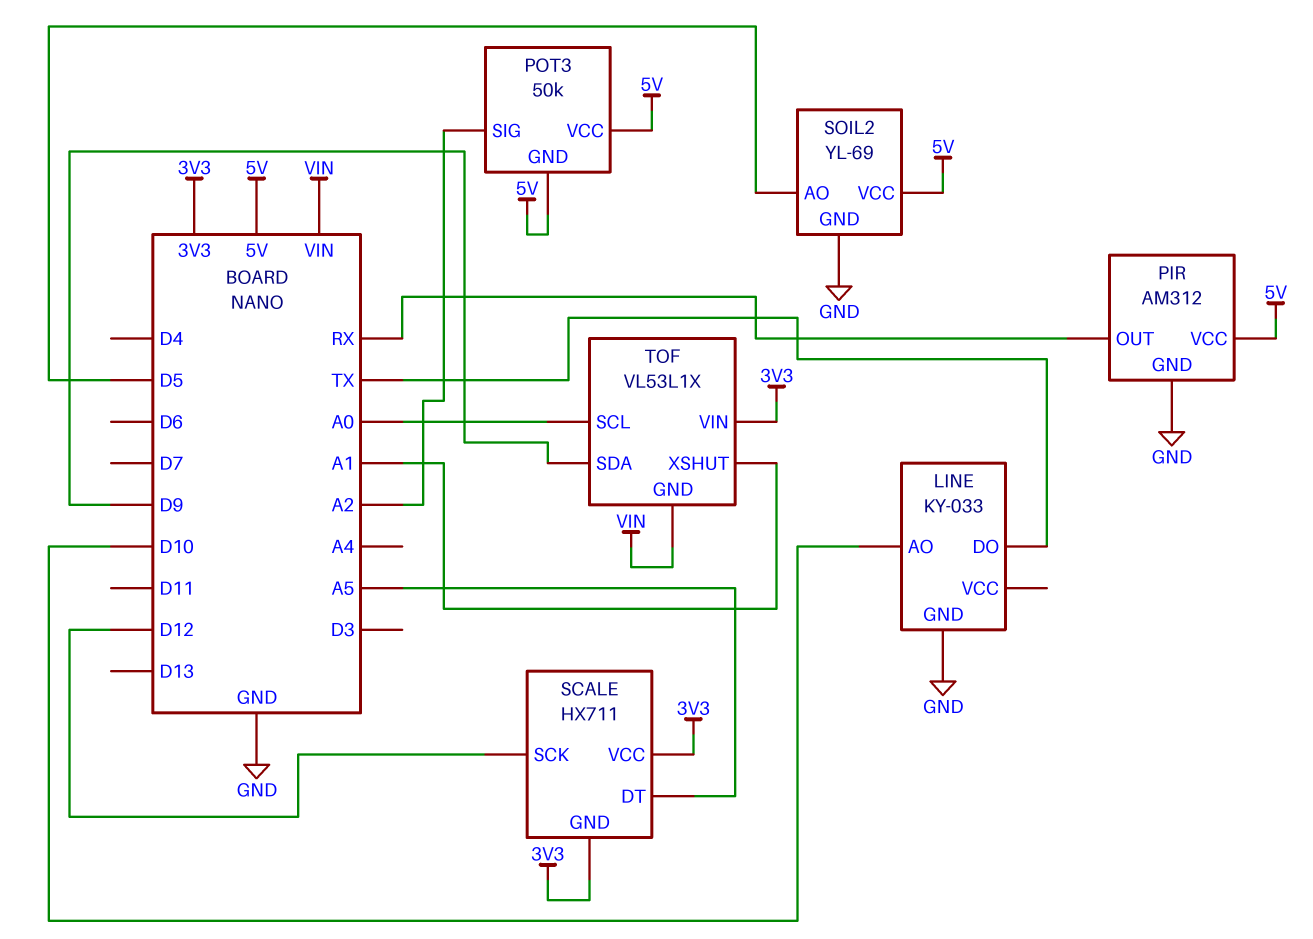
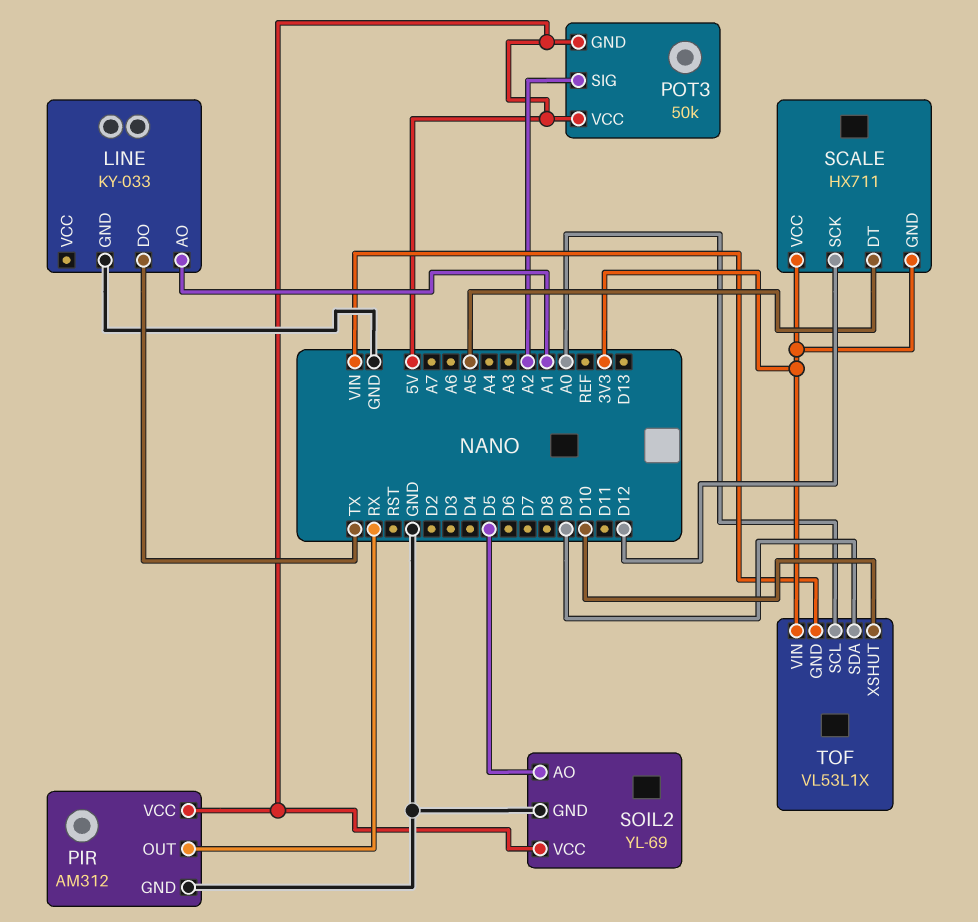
LINE pin AO: D10 -> A1
TOF pin XSHUT: A1 -> D10

